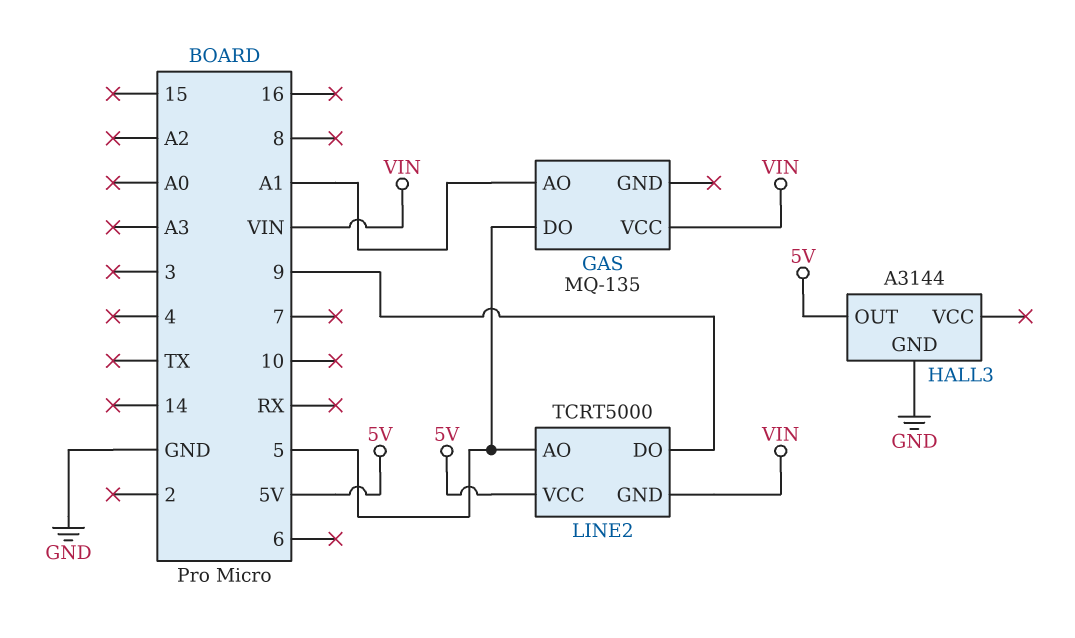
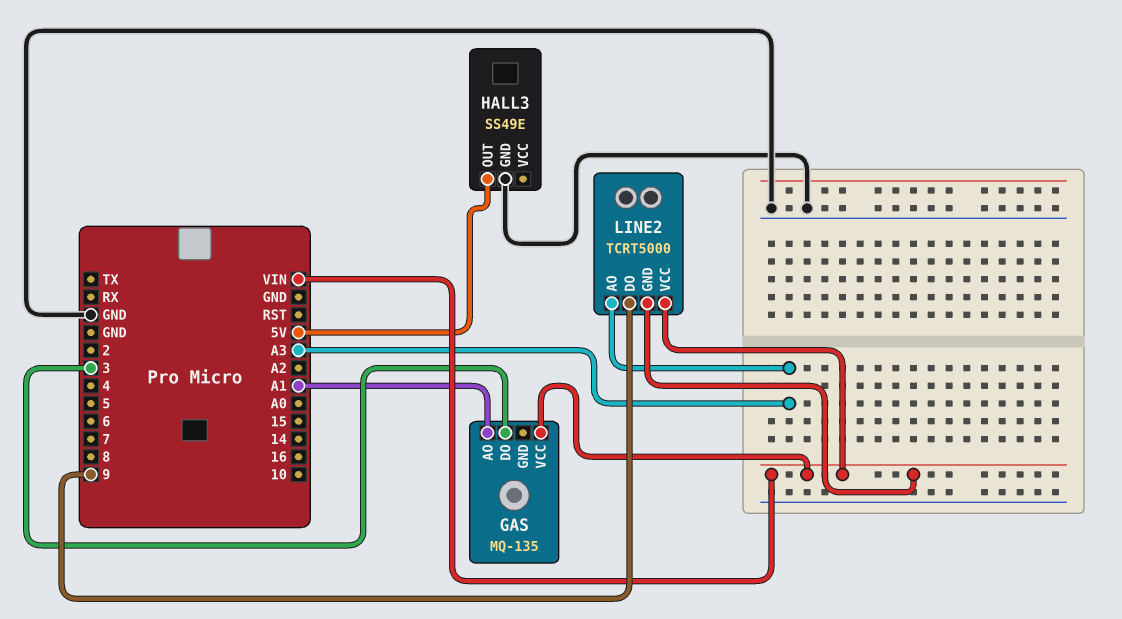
GAS pin DO: 5 -> 3
HALL3: A3144 -> SS49E
LINE2 pin AO: 5 -> A3
LINE2 pin VCC: 5V -> VIN

